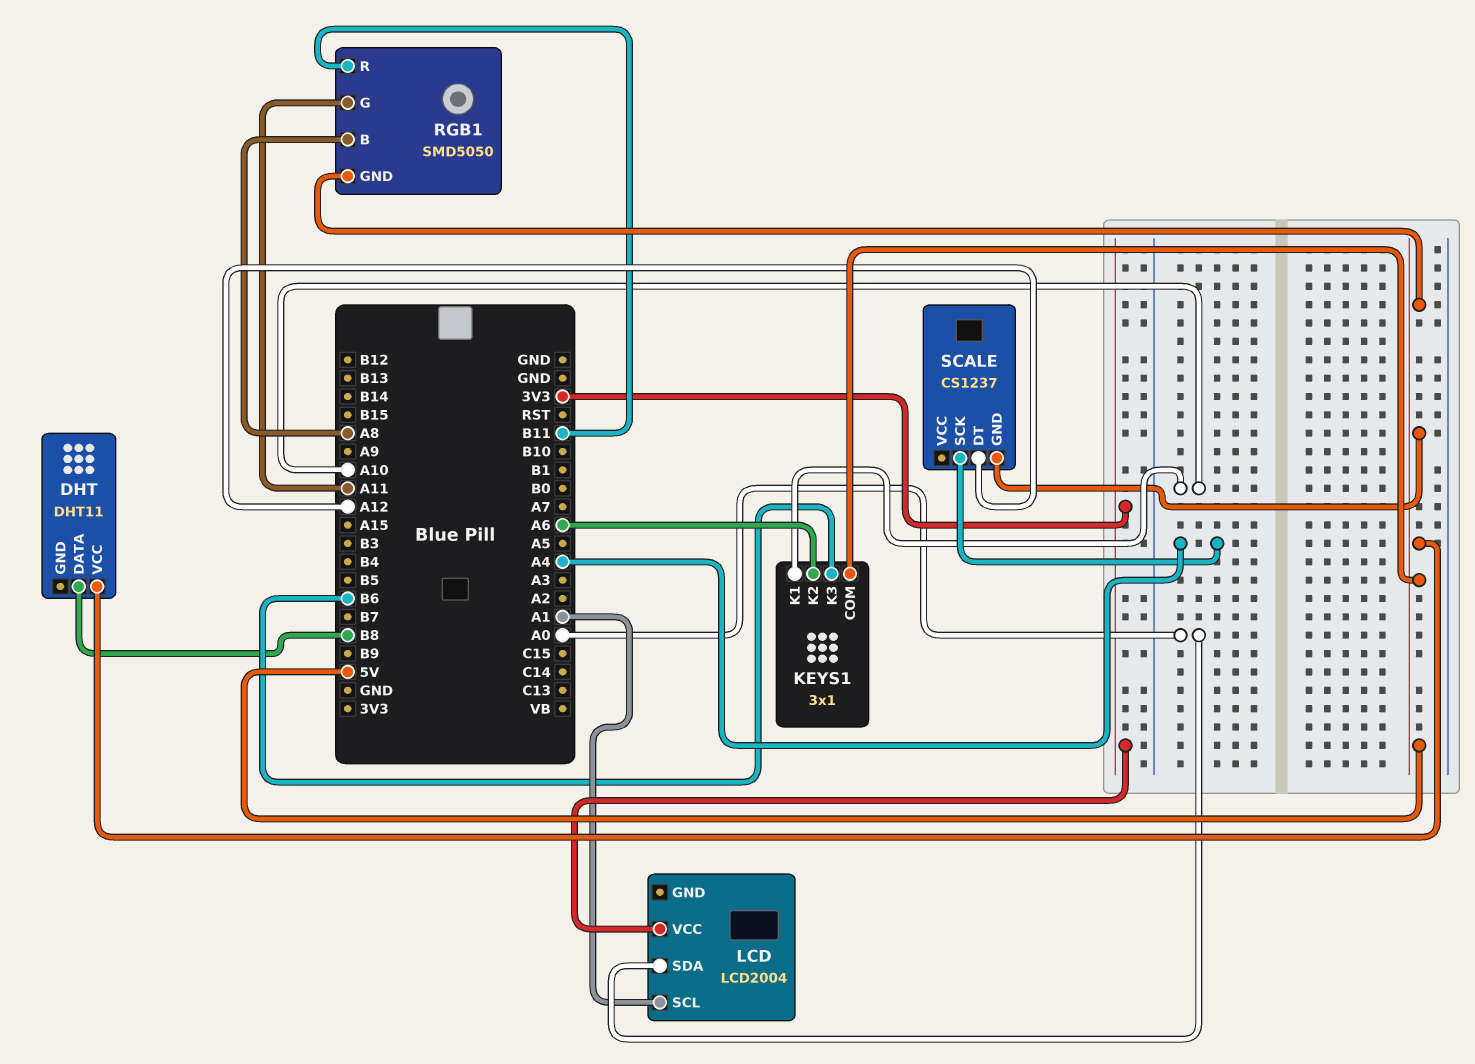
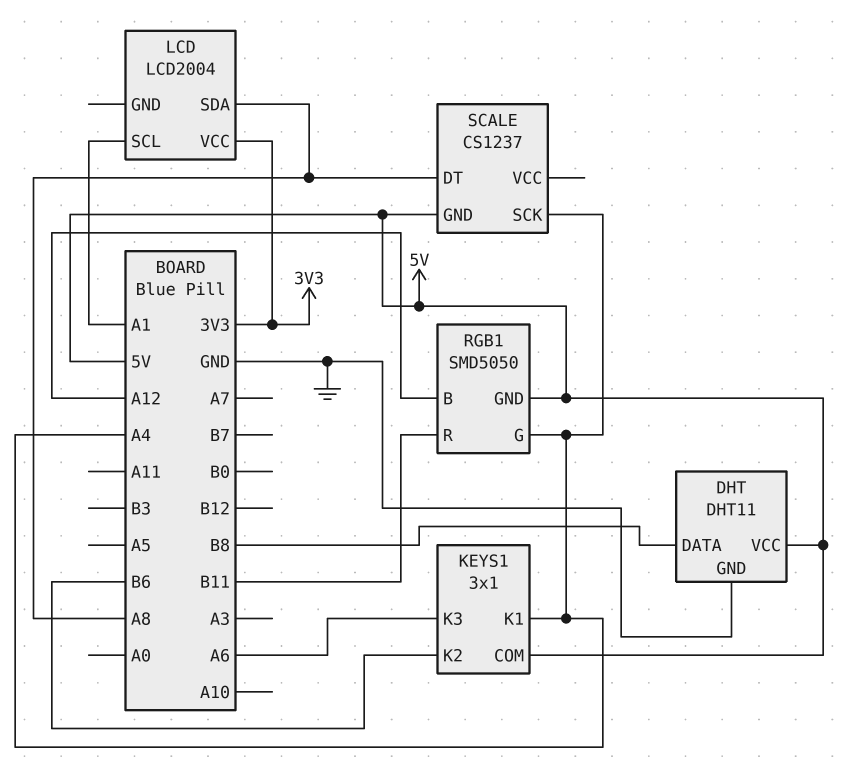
DHT pin GND: none -> GND
KEYS1 pin K1: A10 -> A4
KEYS1 pin K2: A6 -> B6
KEYS1 pin K3: B6 -> A6
LCD pin SDA: A0 -> A8
RGB1 pin B: A8 -> A12
RGB1 pin G: A11 -> A4
SCALE pin DT: A12 -> A8

